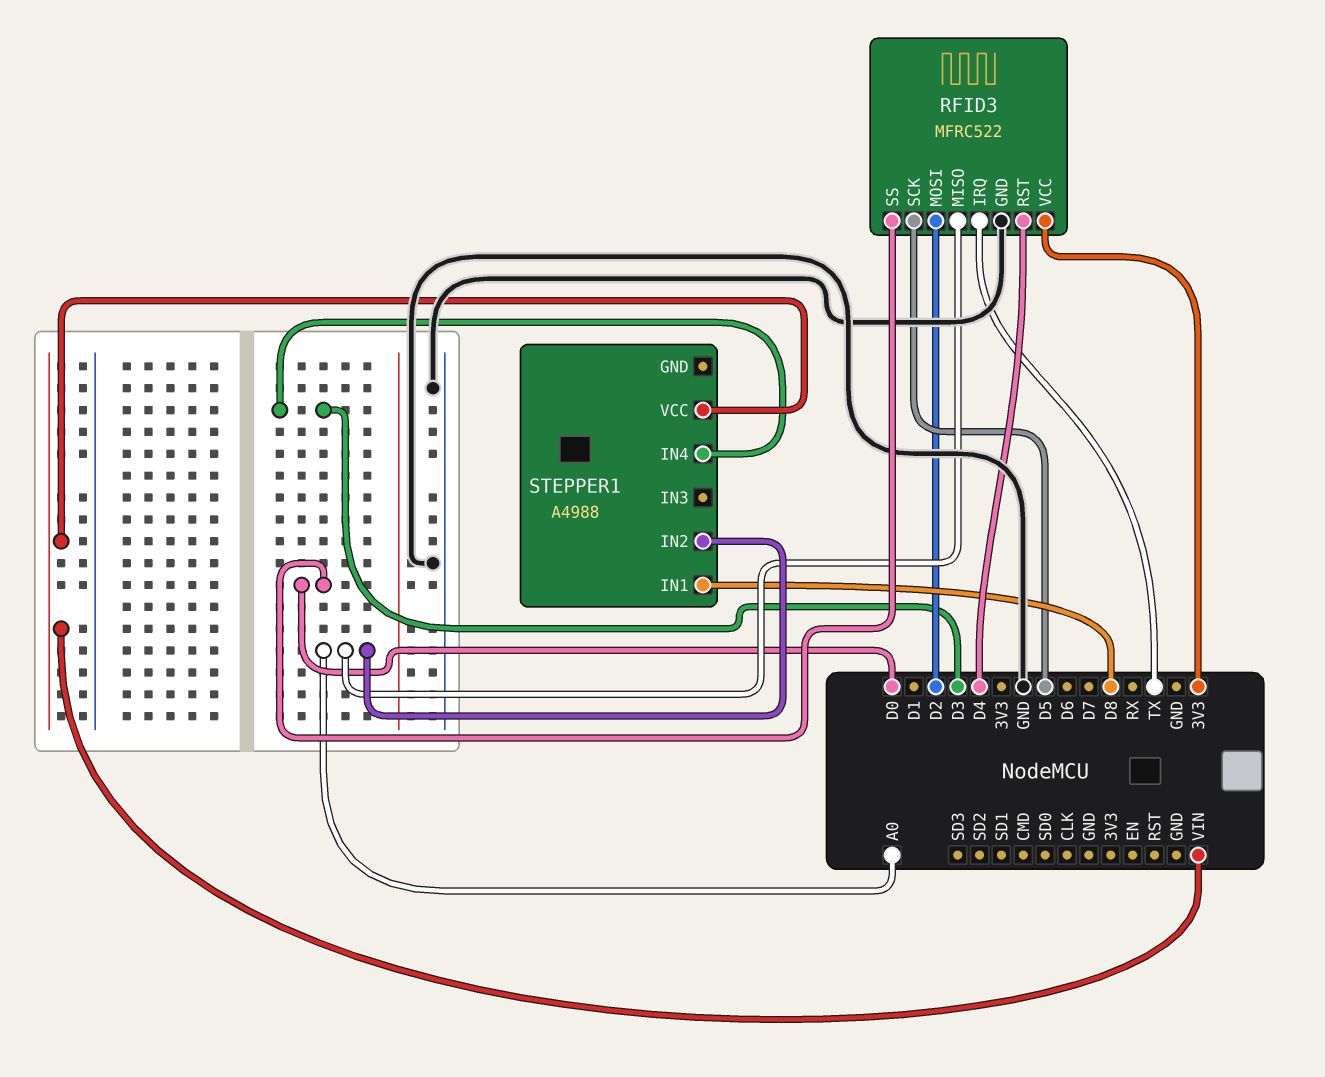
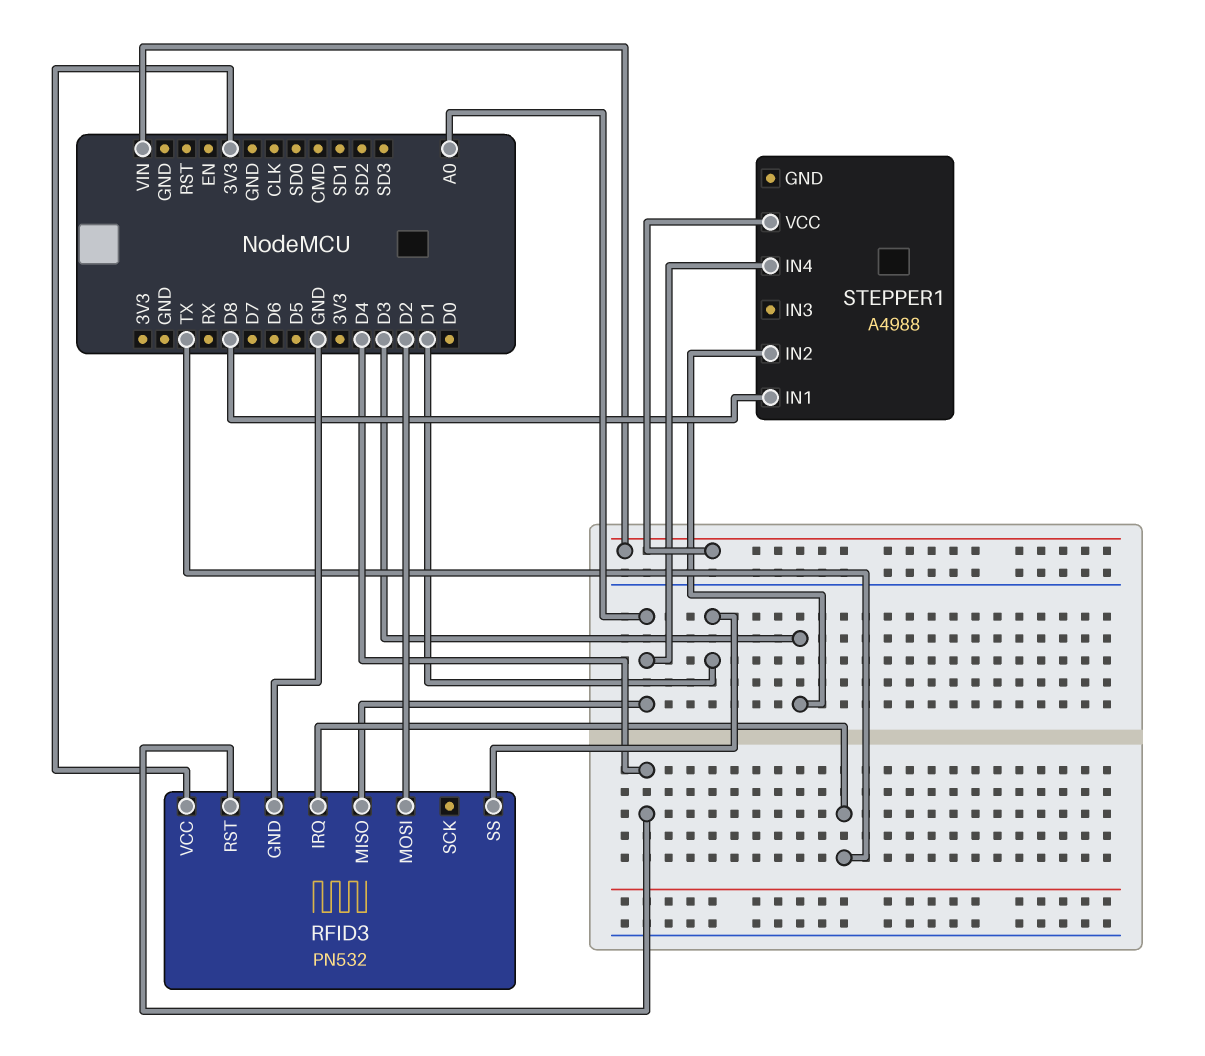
RFID3: MFRC522 -> PN532
RFID3 pin SCK: D5 -> none
RFID3 pin SS: D0 -> D1
STEPPER1 pin IN2: A0 -> D3
STEPPER1 pin IN4: D3 -> A0

